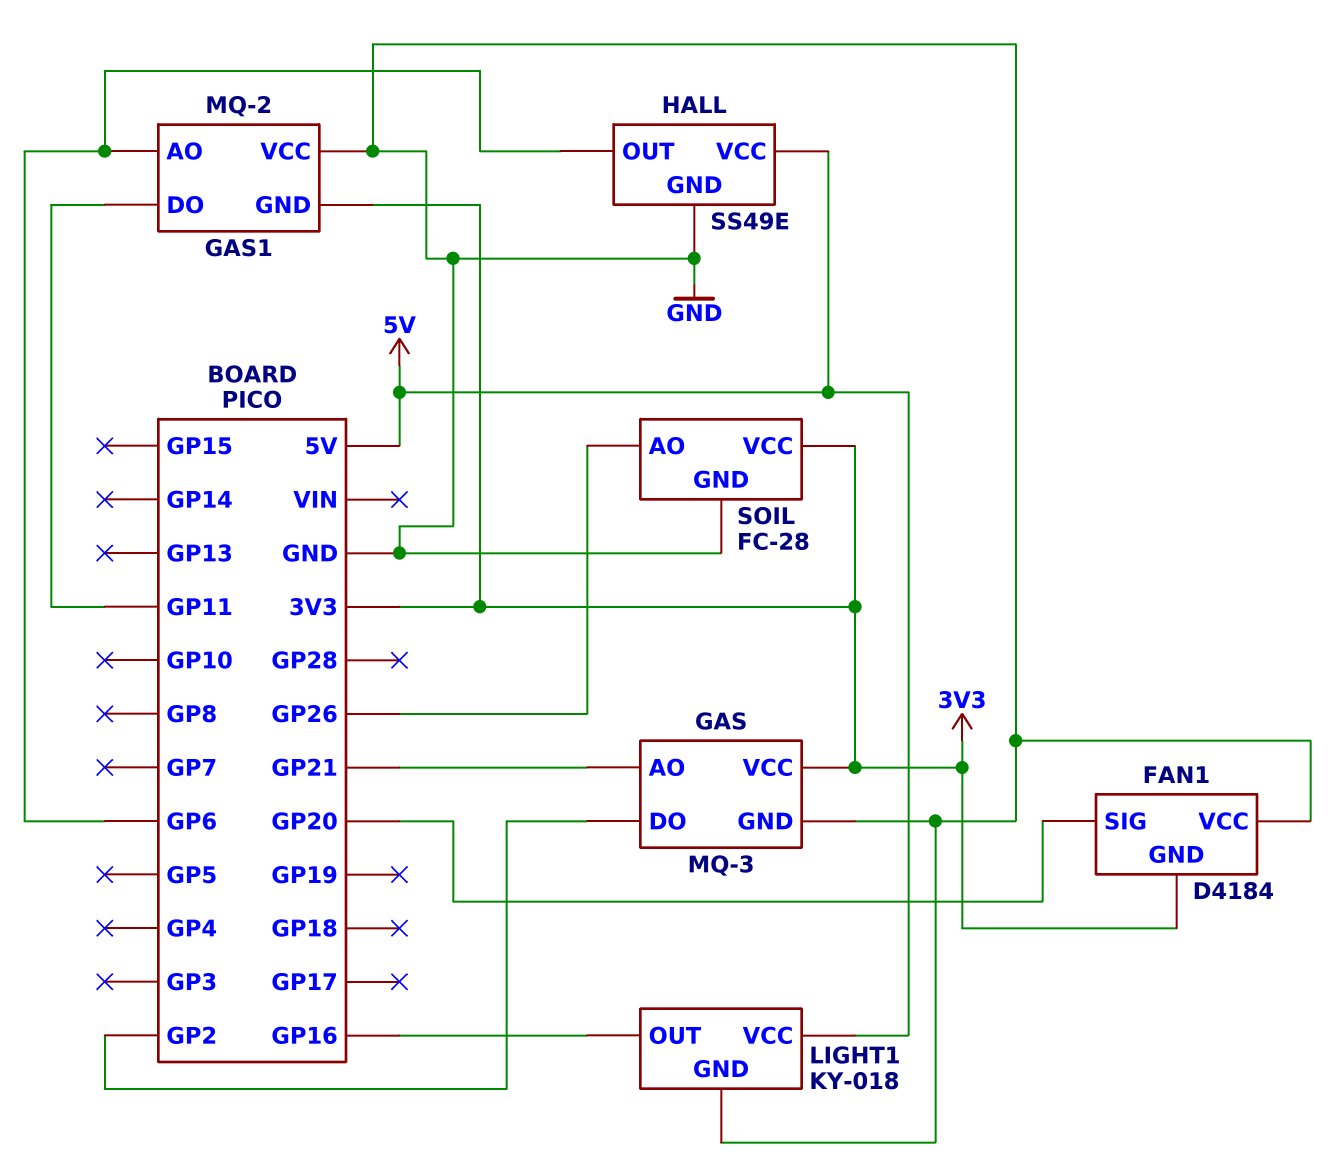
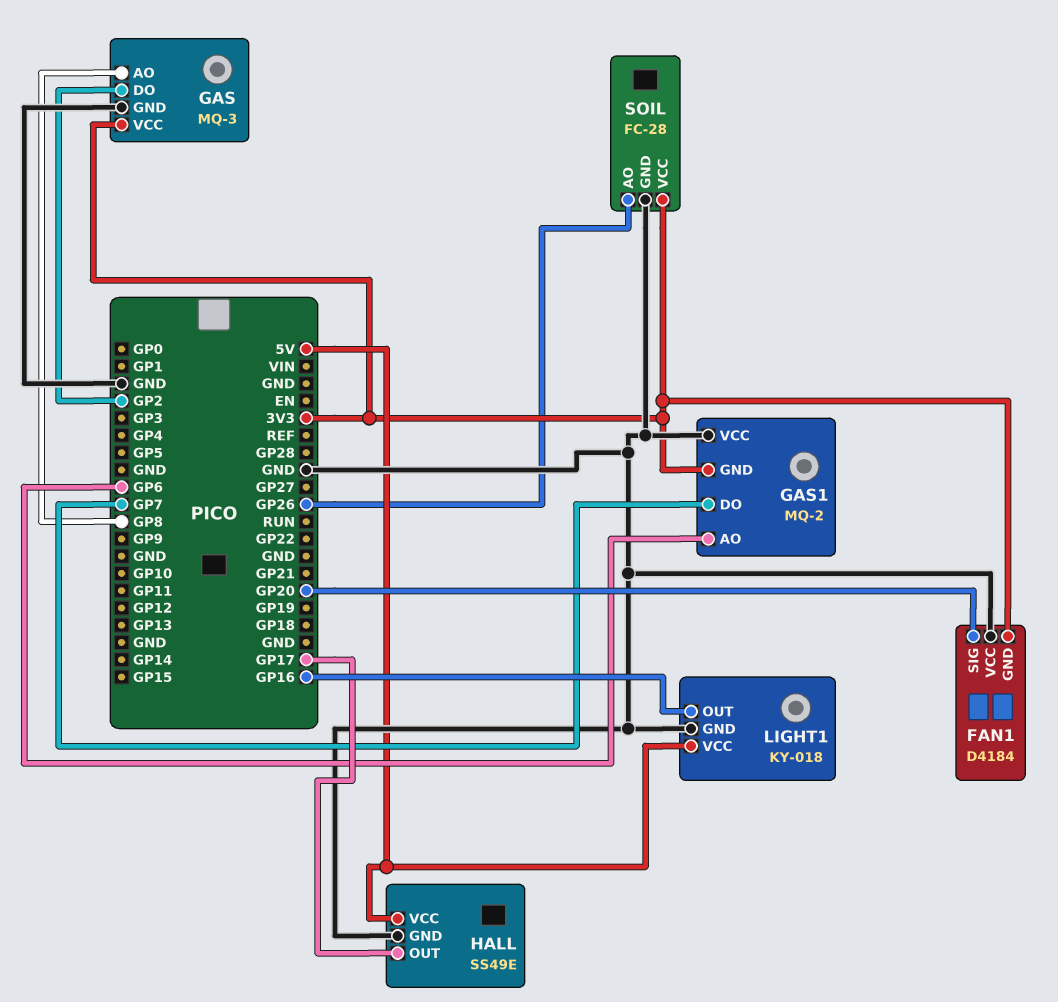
GAS pin AO: GP21 -> GP8
GAS1 pin DO: GP11 -> GP7
HALL pin OUT: GP6 -> GP17

